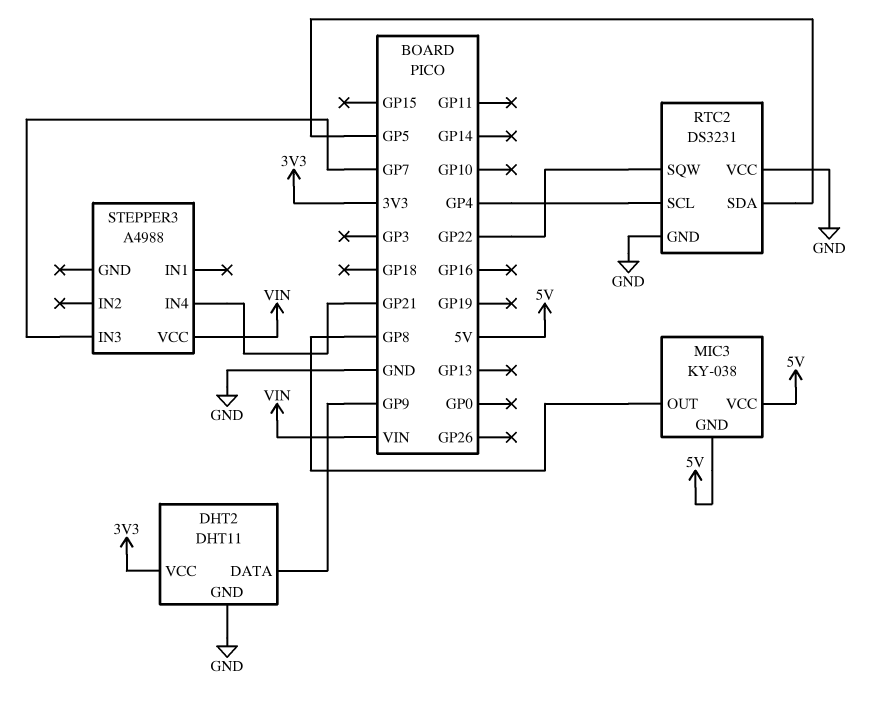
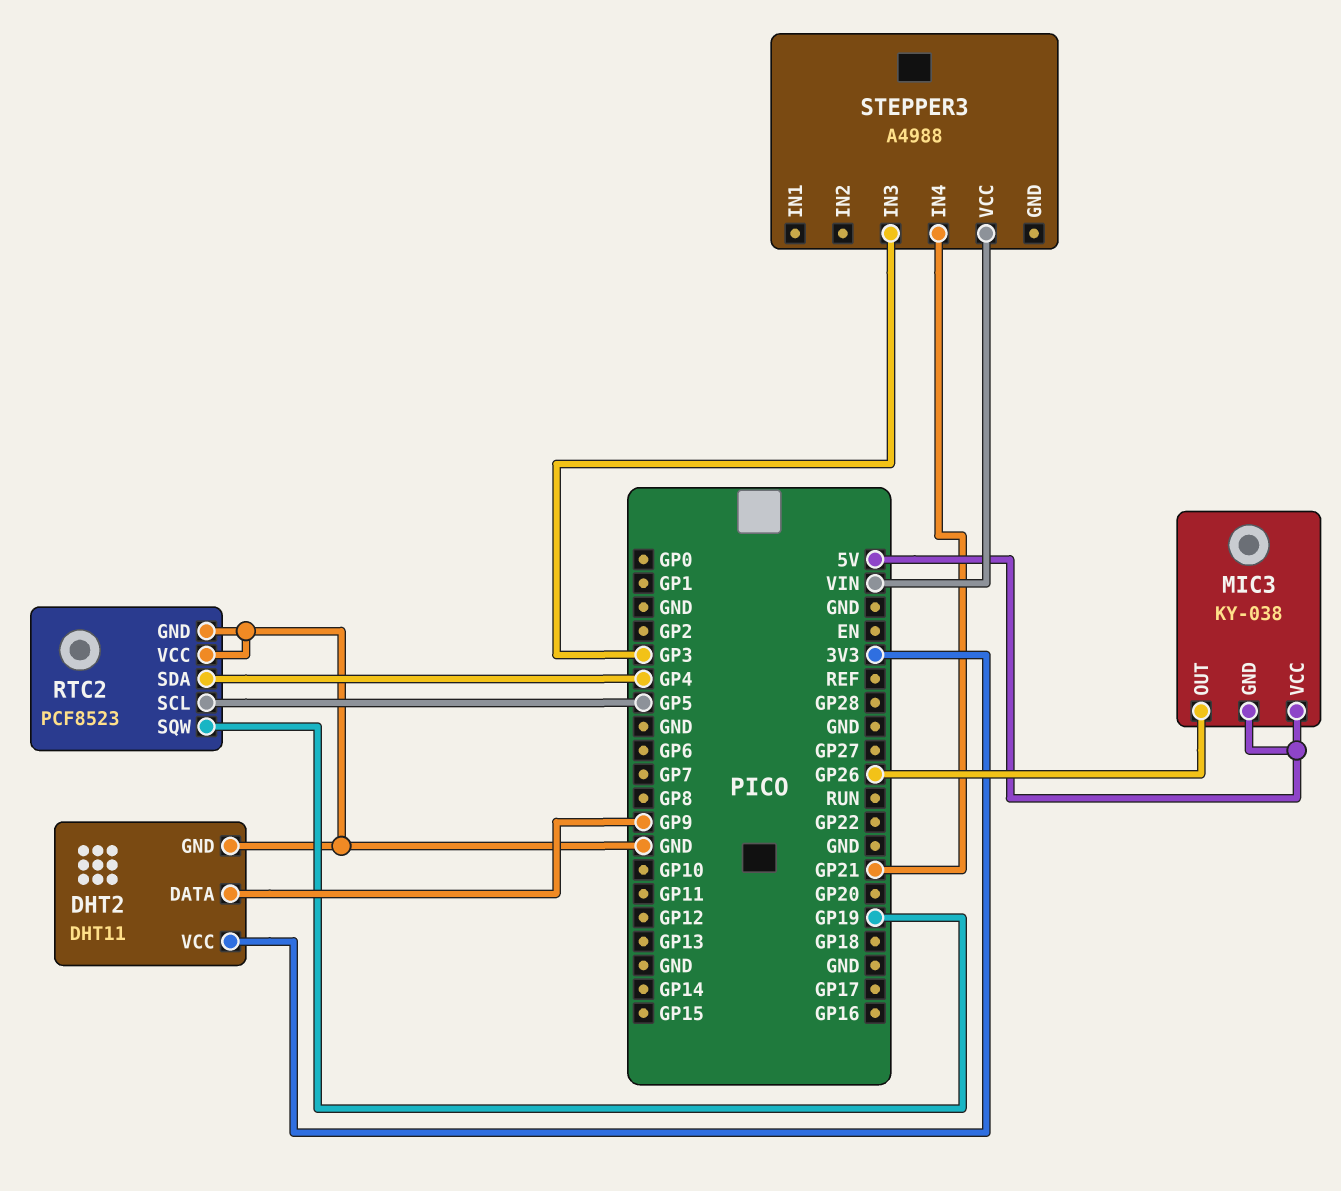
MIC3 pin OUT: GP8 -> GP26
RTC2: DS3231 -> PCF8523
RTC2 pin SCL: GP4 -> GP5
RTC2 pin SDA: GP5 -> GP4
RTC2 pin SQW: GP22 -> GP19
STEPPER3 pin IN3: GP7 -> GP3

